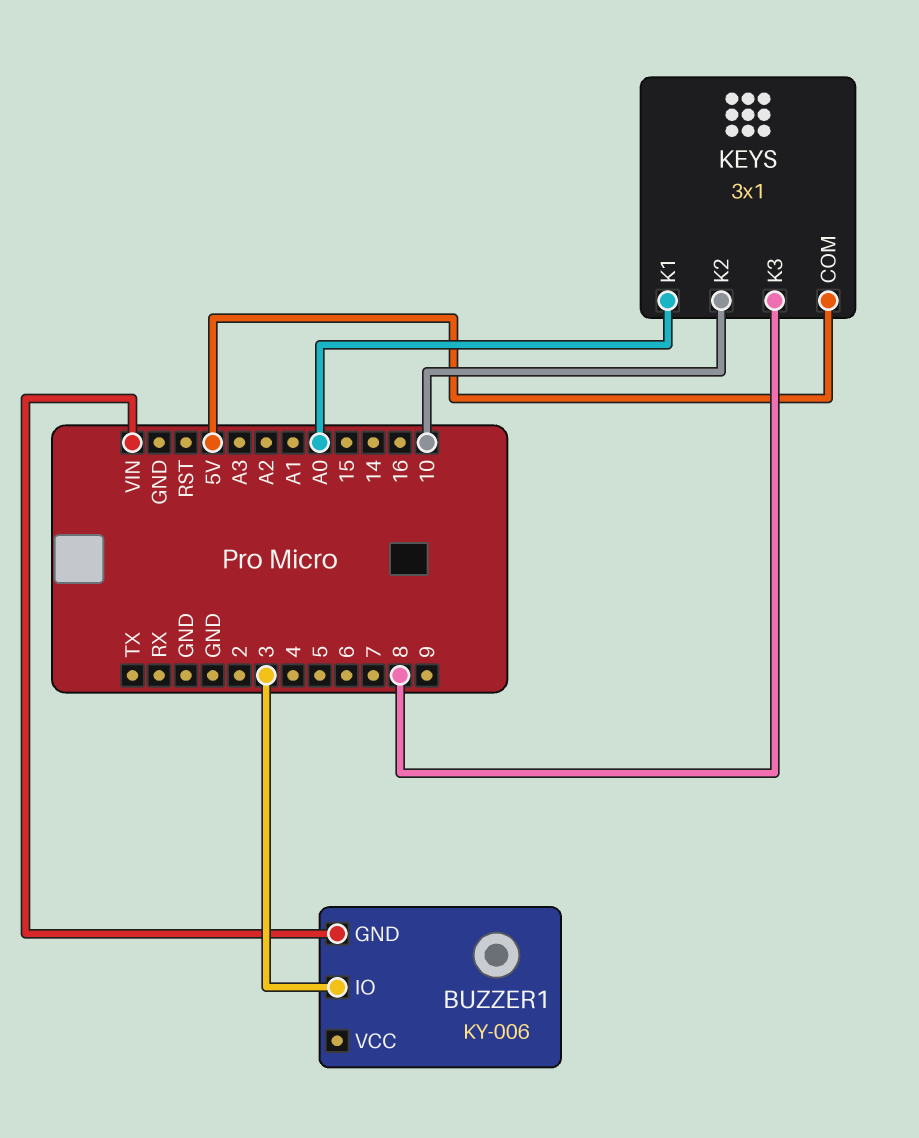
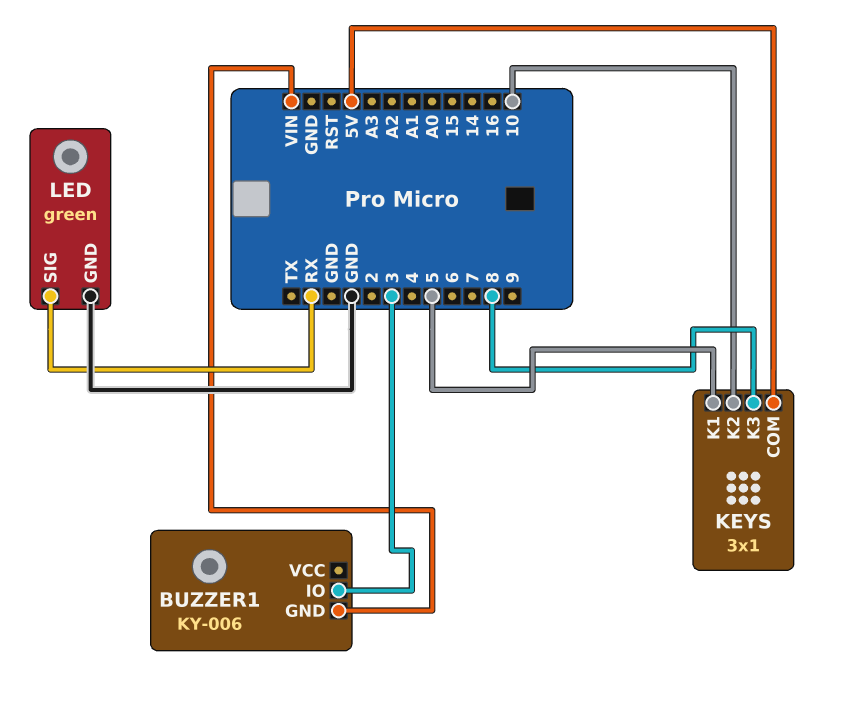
KEYS pin K1: A0 -> 5
LED: none -> green
LED pin GND: none -> GND
LED pin SIG: none -> RX

